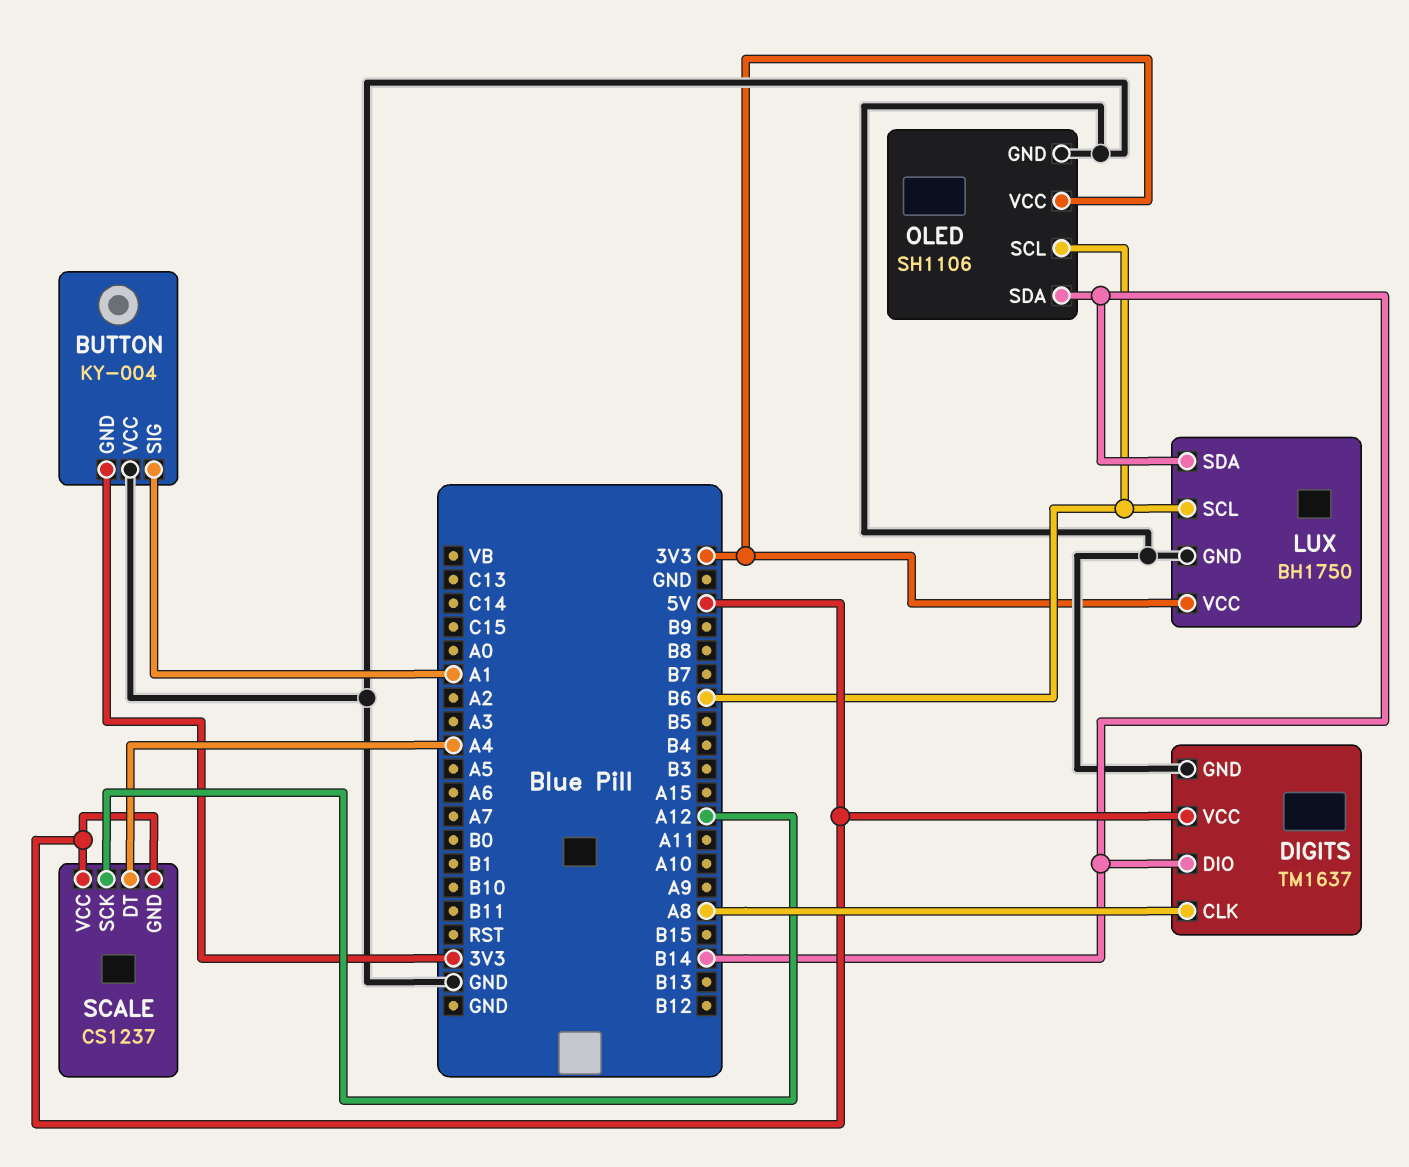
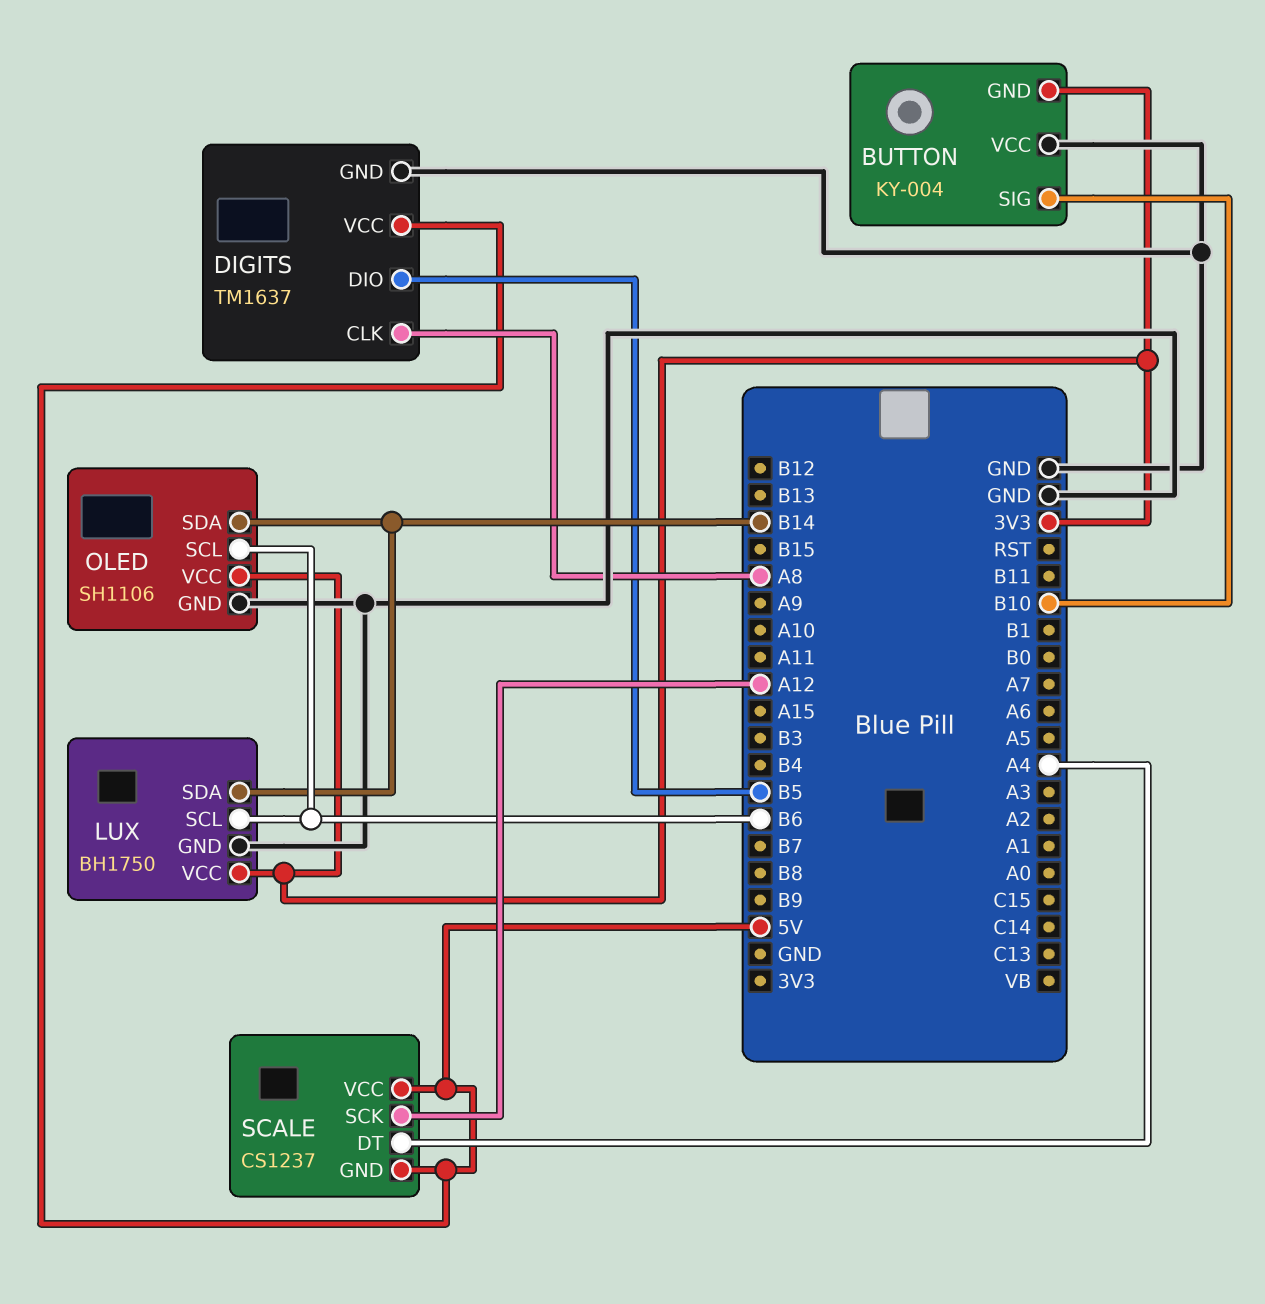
BUTTON pin SIG: A1 -> B10
DIGITS pin DIO: B14 -> B5

